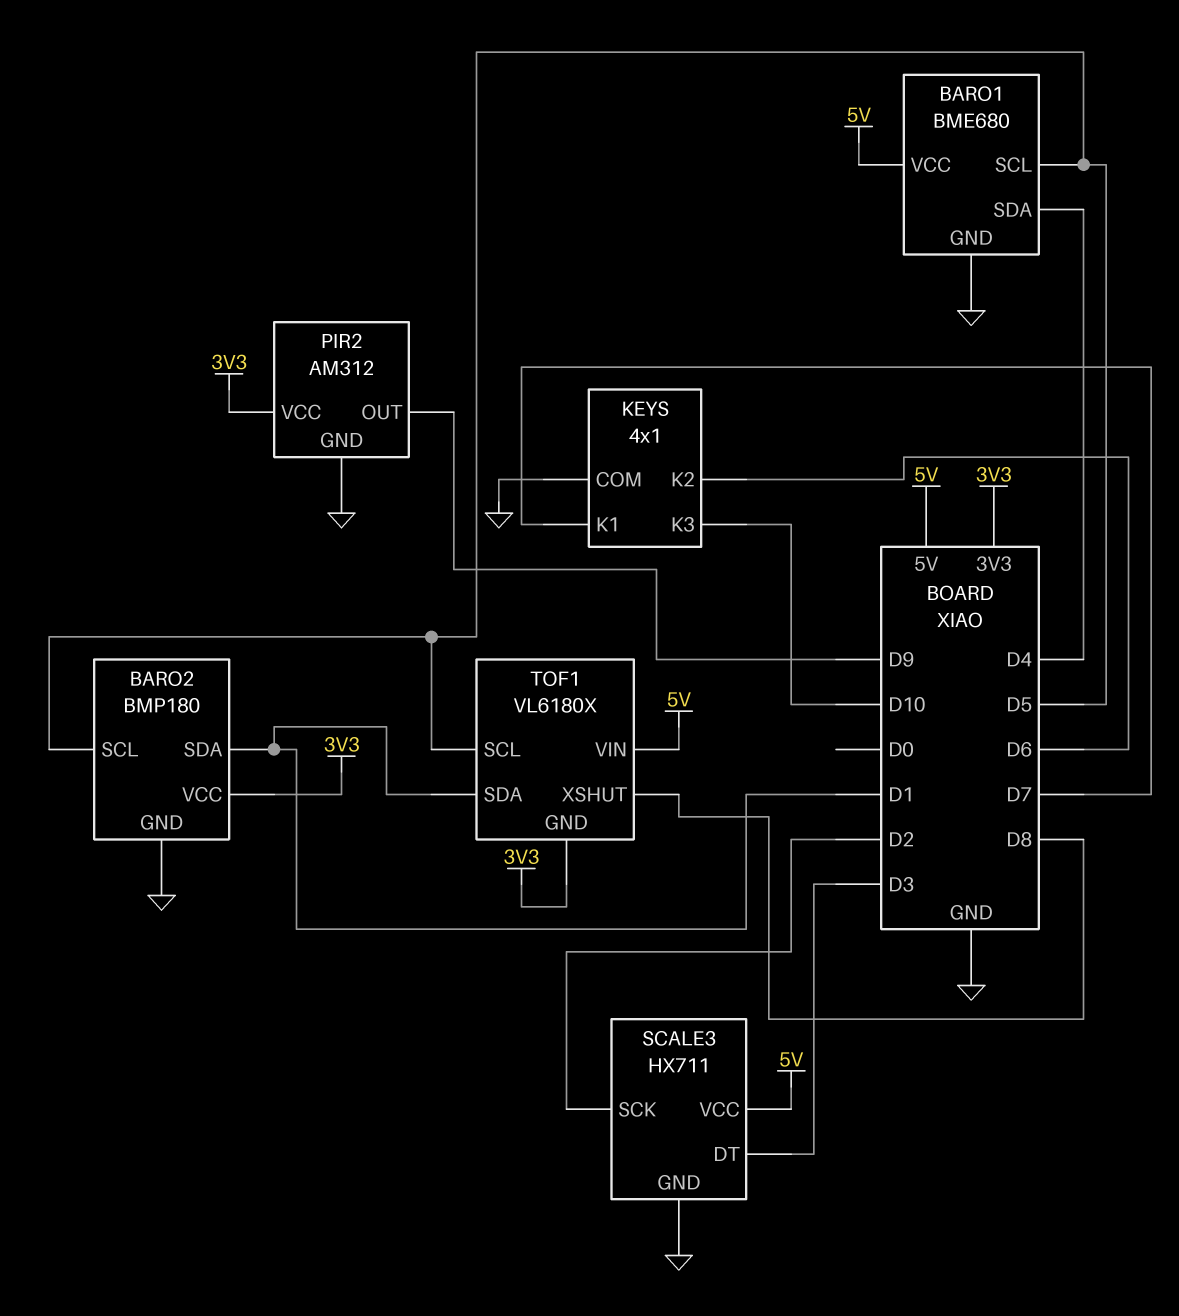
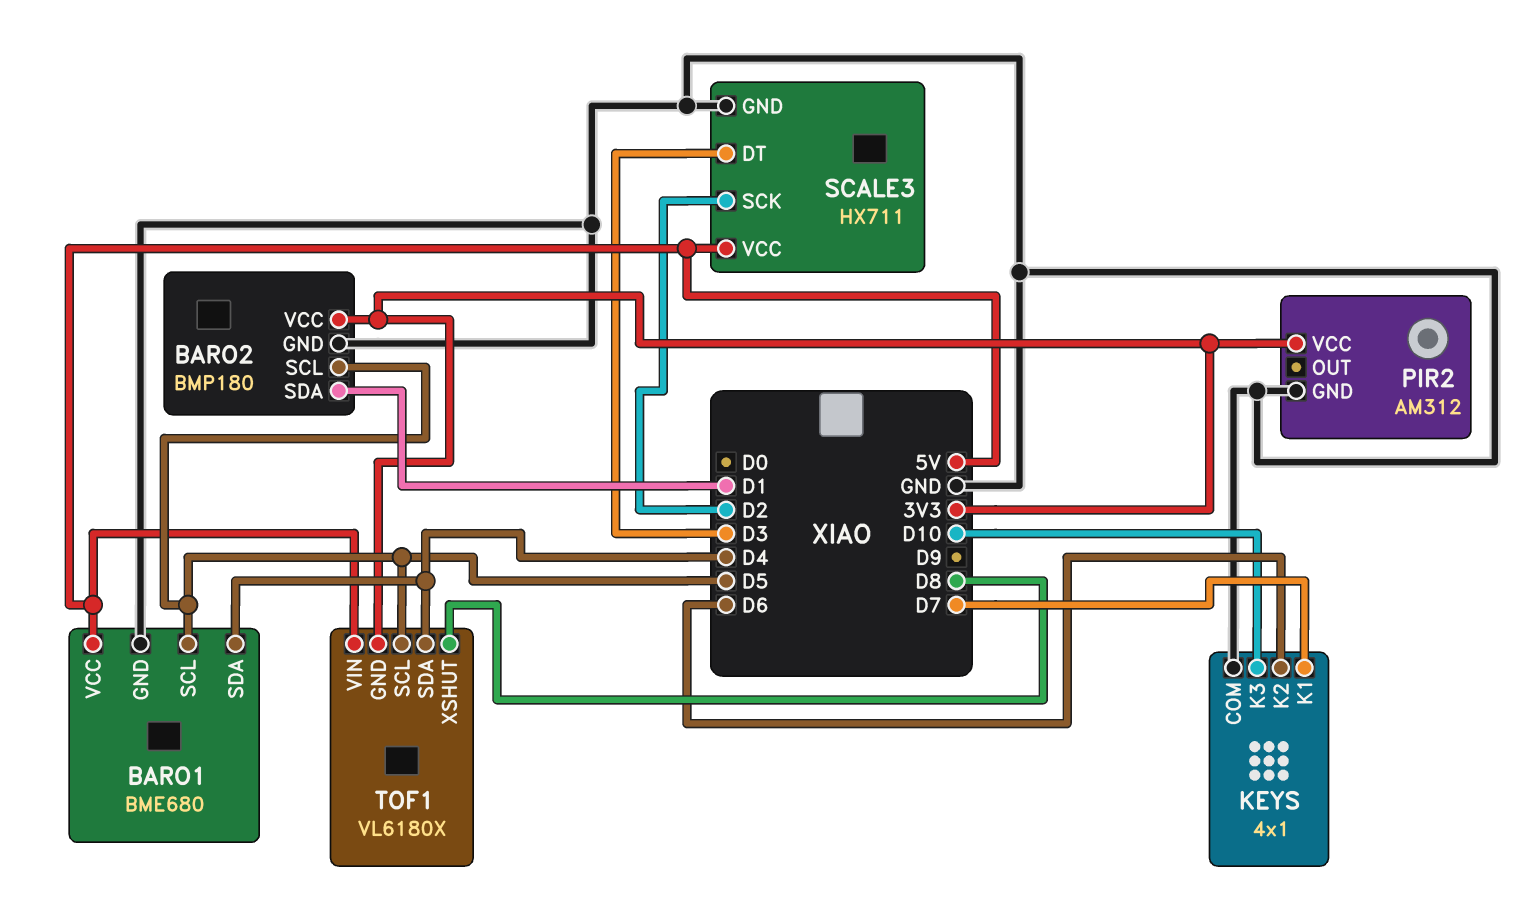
PIR2 pin OUT: D9 -> none
TOF1 pin SDA: D1 -> D4

